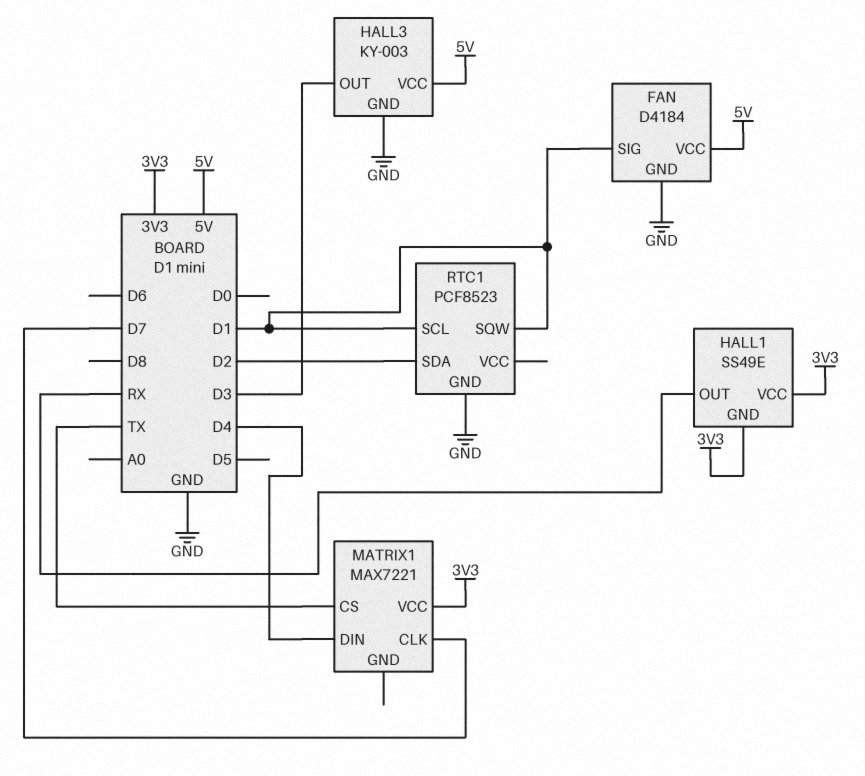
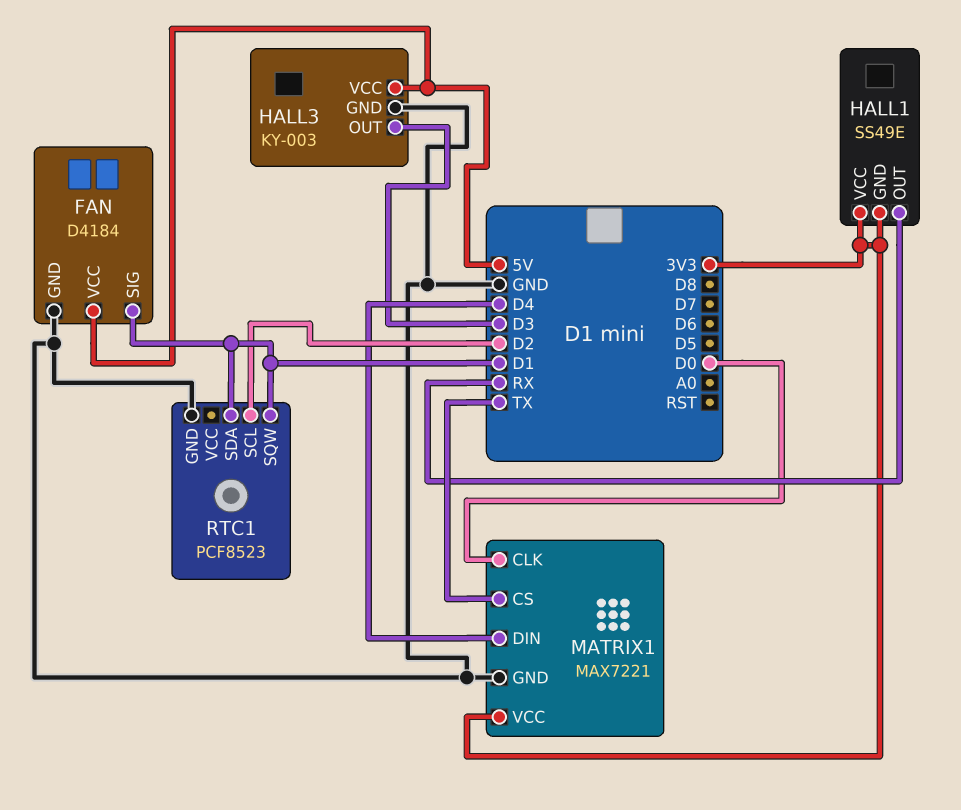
MATRIX1 pin CLK: D7 -> D0
MATRIX1 pin GND: none -> GND
RTC1 pin SCL: D1 -> D2
RTC1 pin SDA: D2 -> D1

